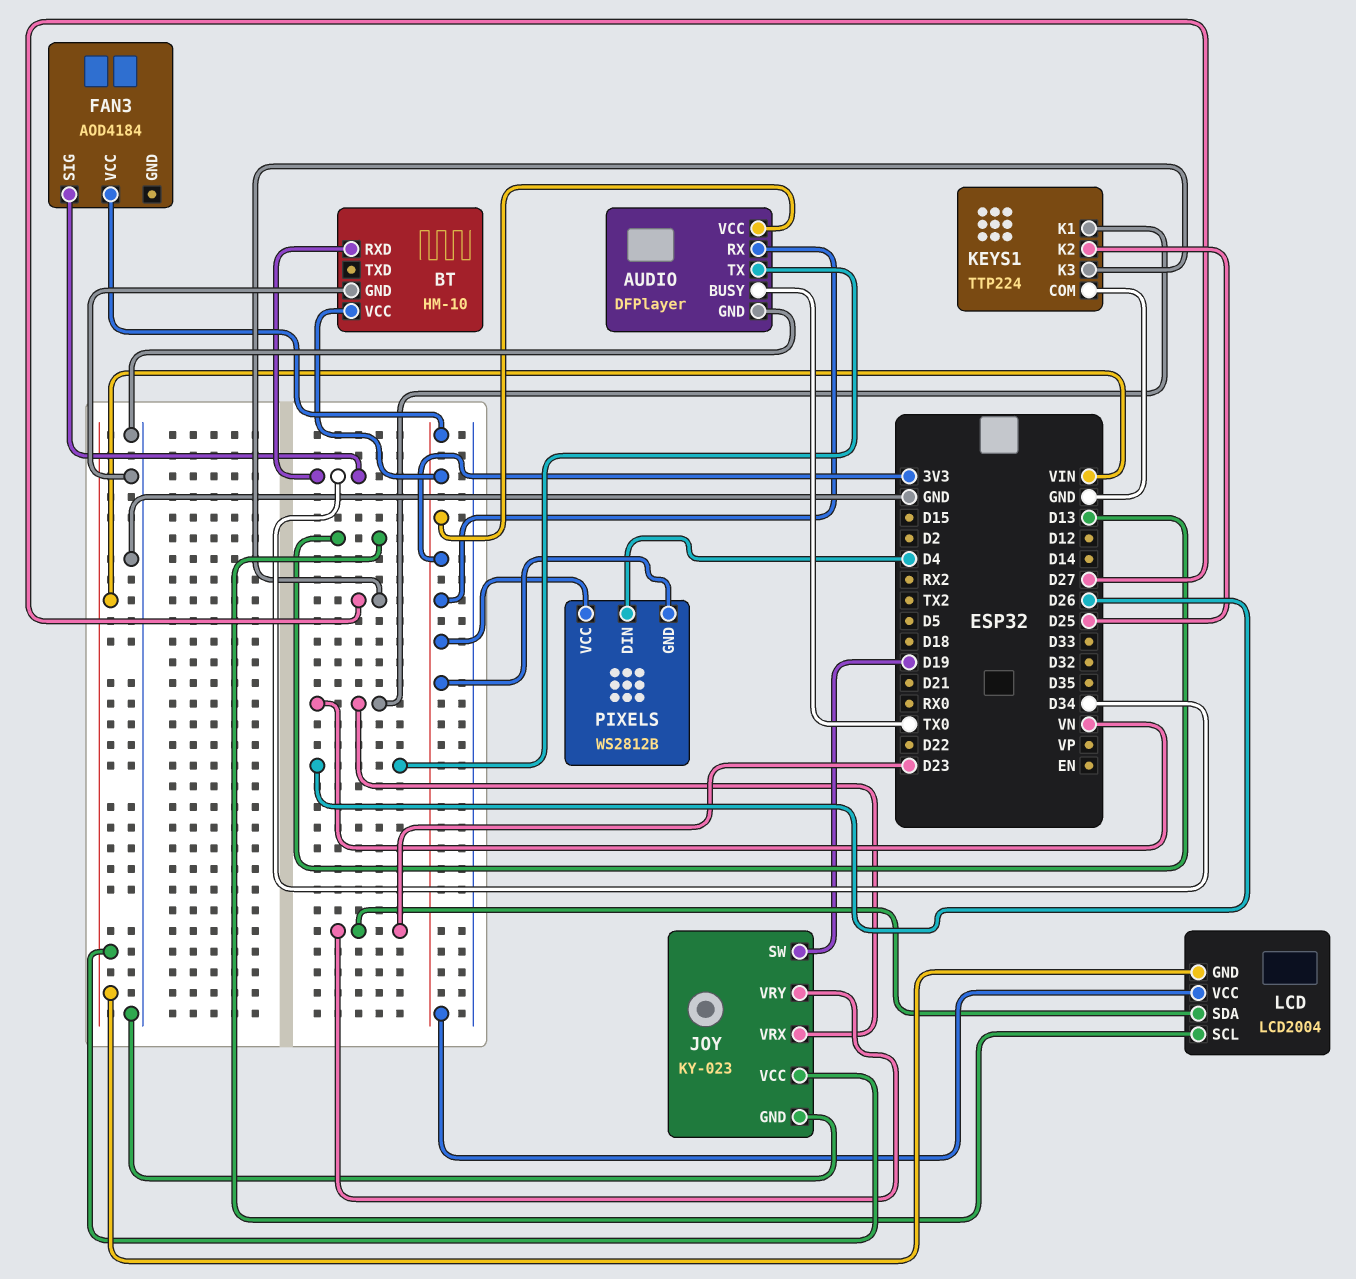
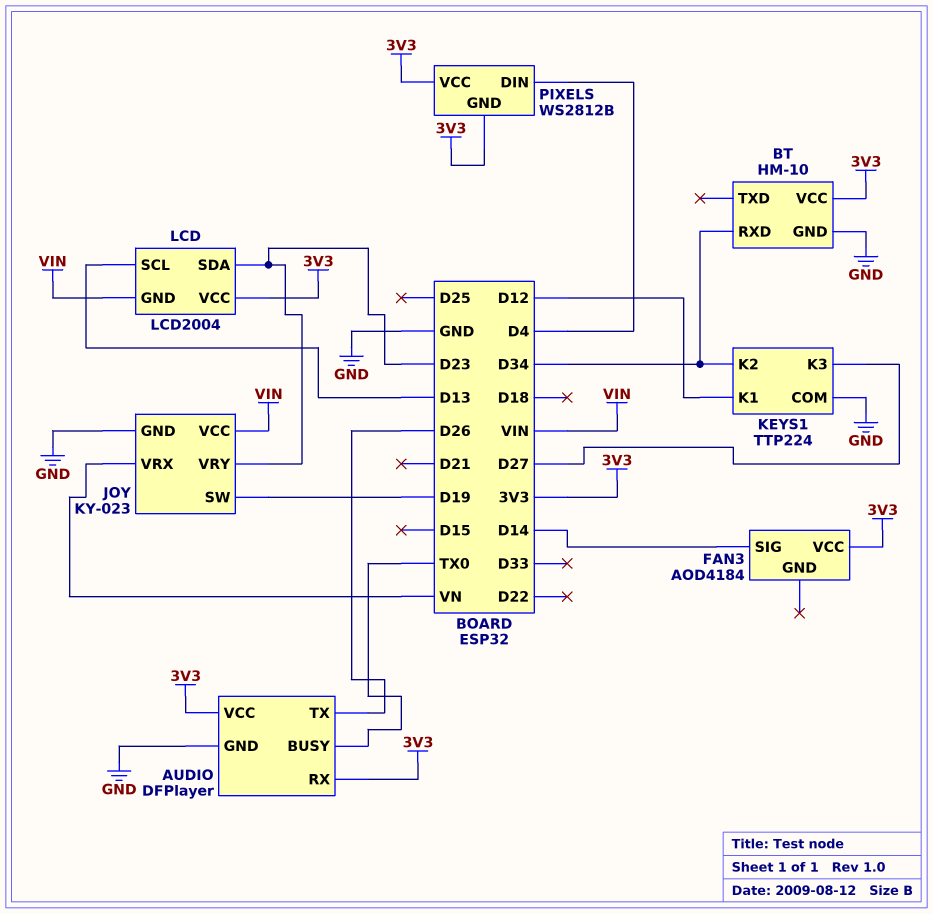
FAN3 pin SIG: D34 -> D14
KEYS1 pin K1: VN -> D12
KEYS1 pin K2: D25 -> D34

